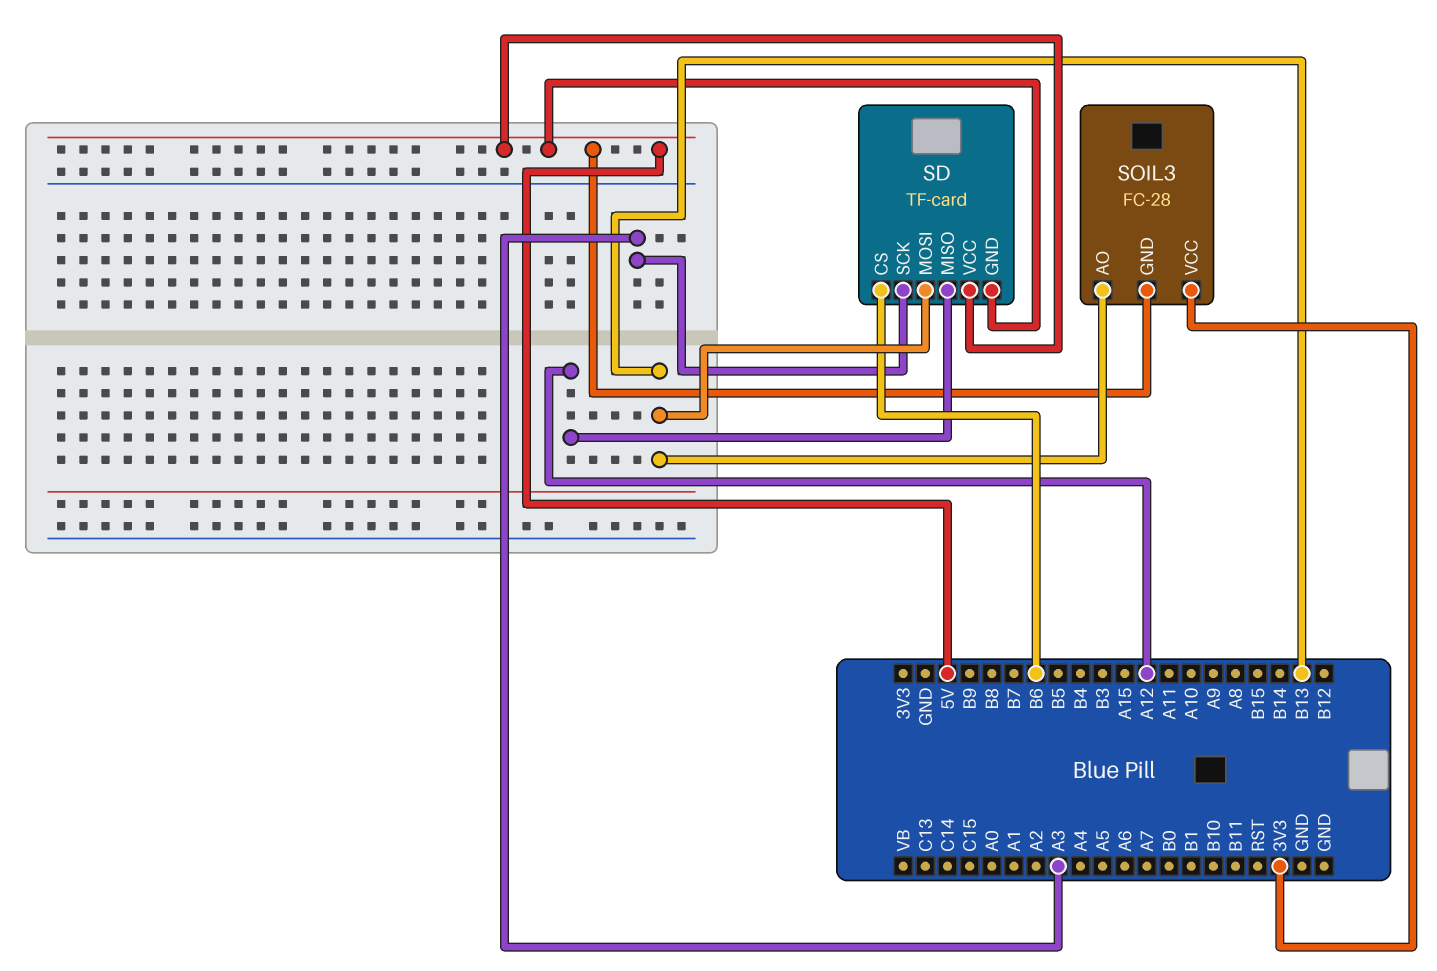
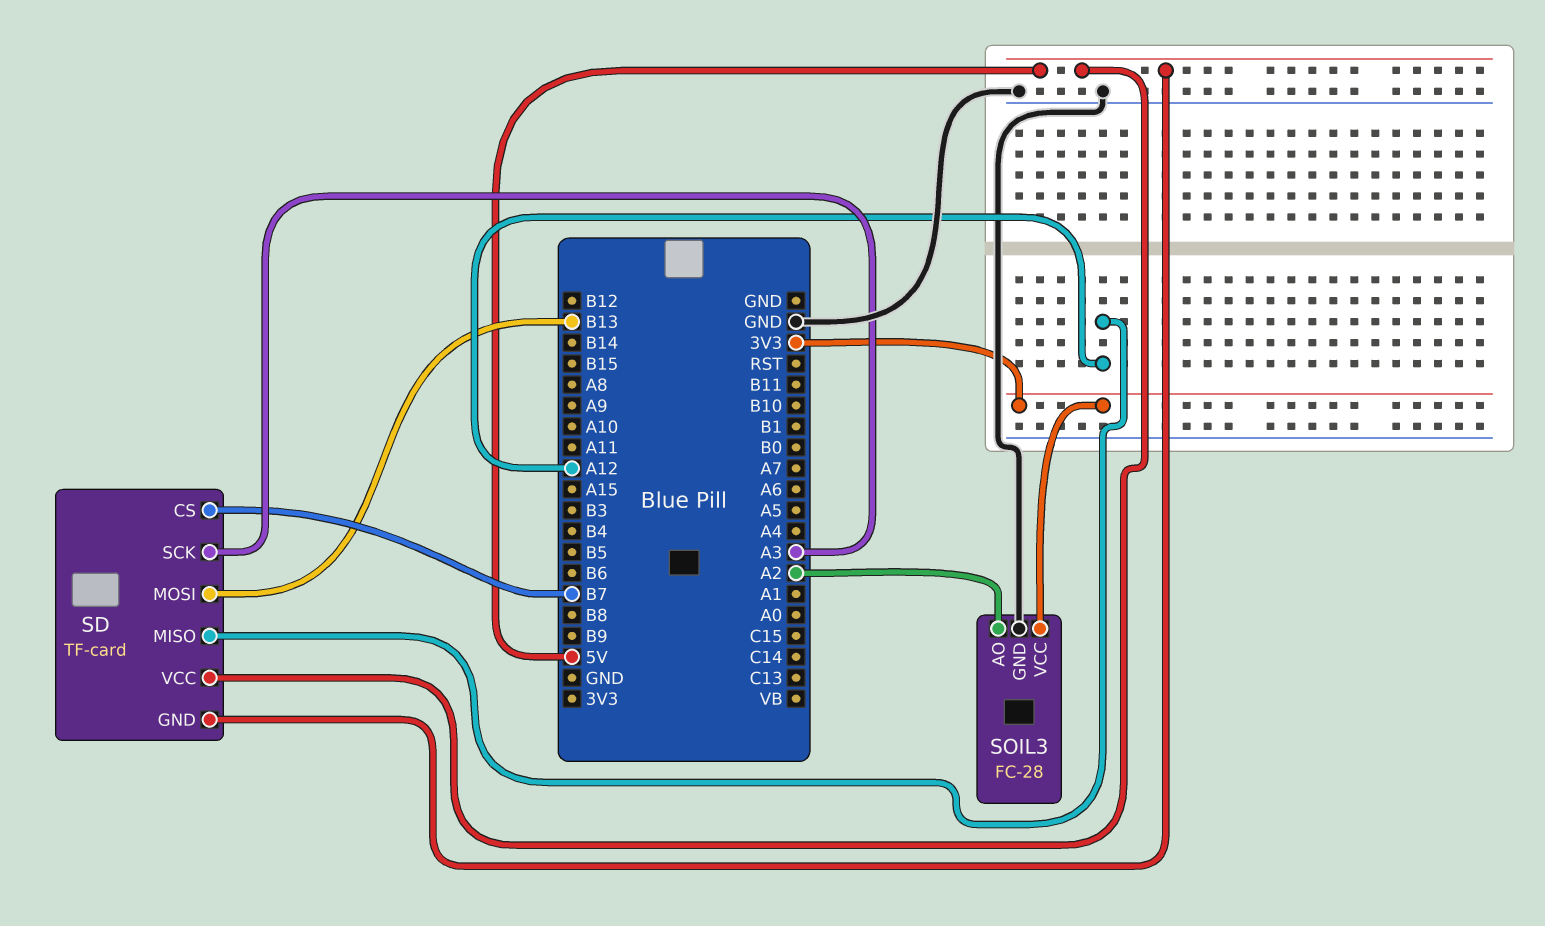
SD pin CS: B6 -> B7
SOIL3 pin AO: B13 -> A2
SOIL3 pin GND: 5V -> GND

